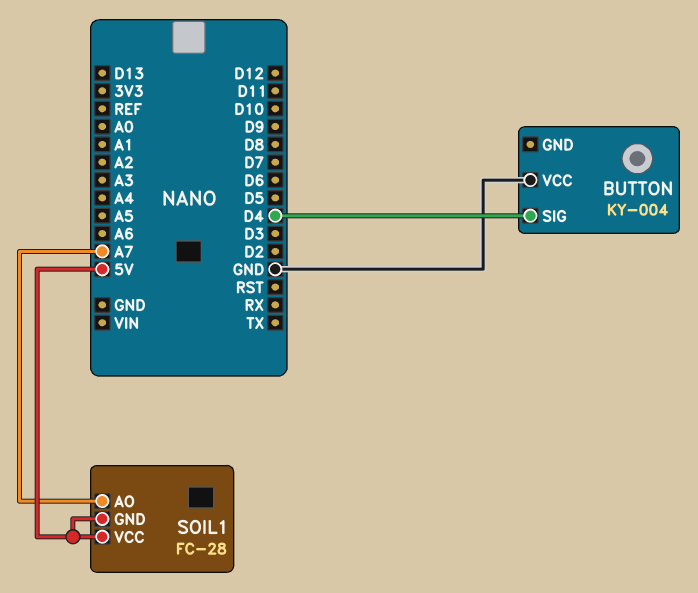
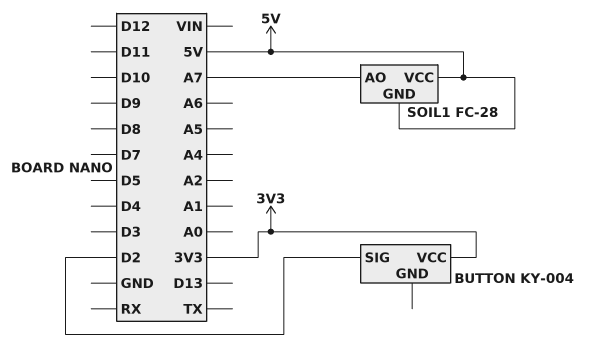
BUTTON pin SIG: D4 -> D2
BUTTON pin VCC: GND -> 3V3

